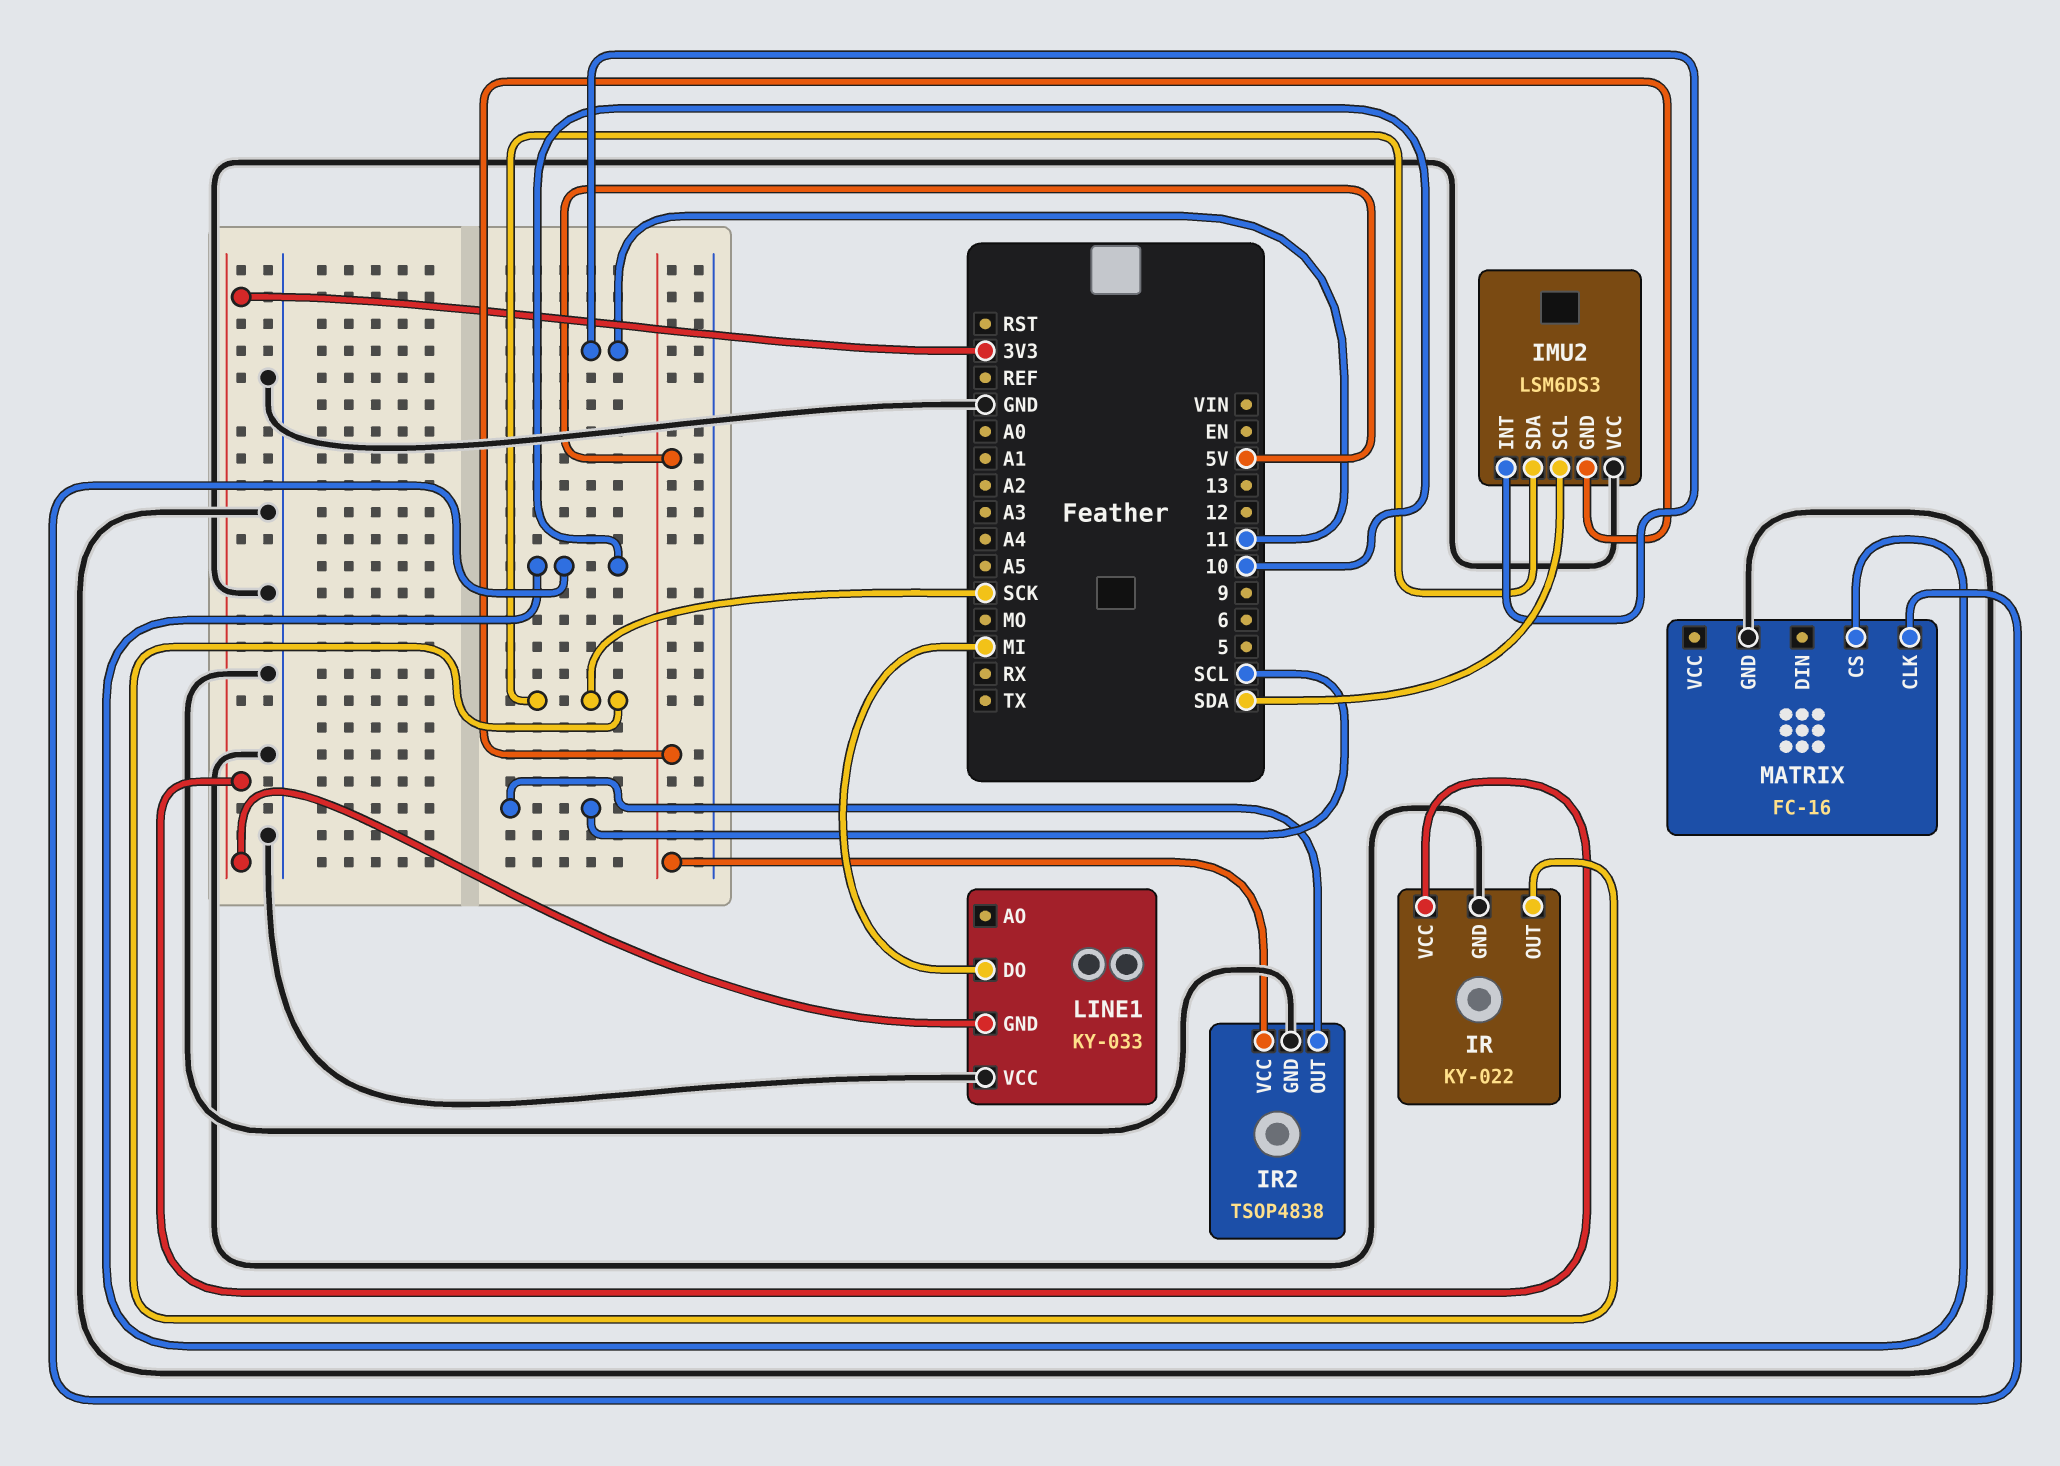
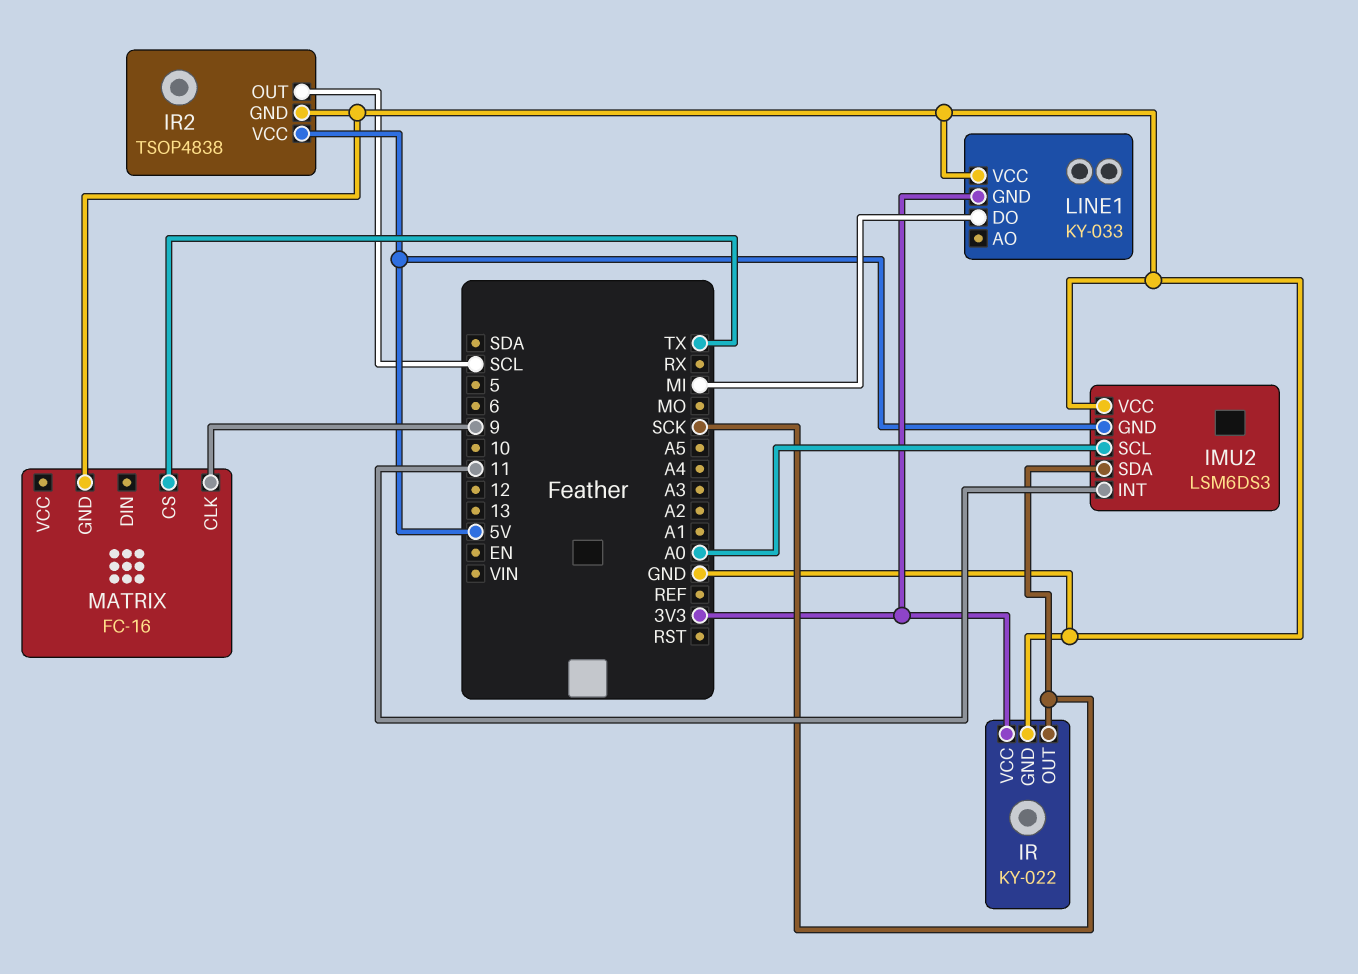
IMU2 pin SCL: SDA -> A0
MATRIX pin CLK: 10 -> 9
MATRIX pin CS: 10 -> TX

